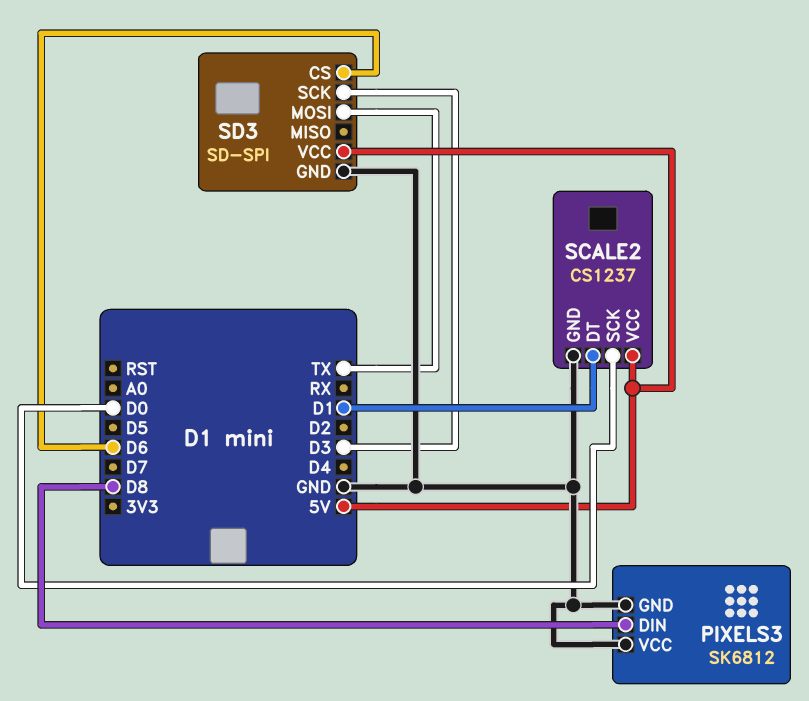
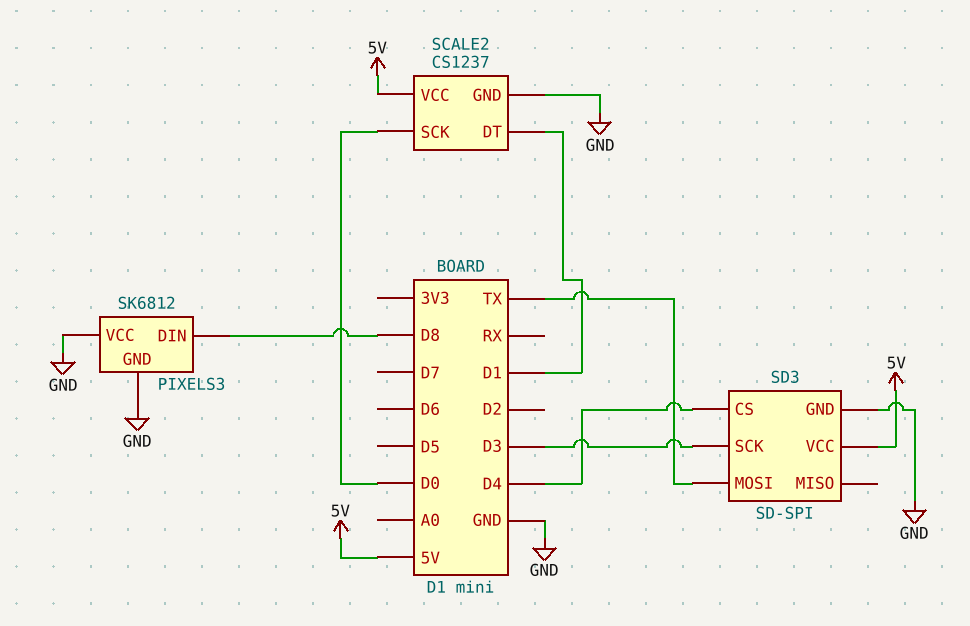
SD3 pin CS: D6 -> D4

